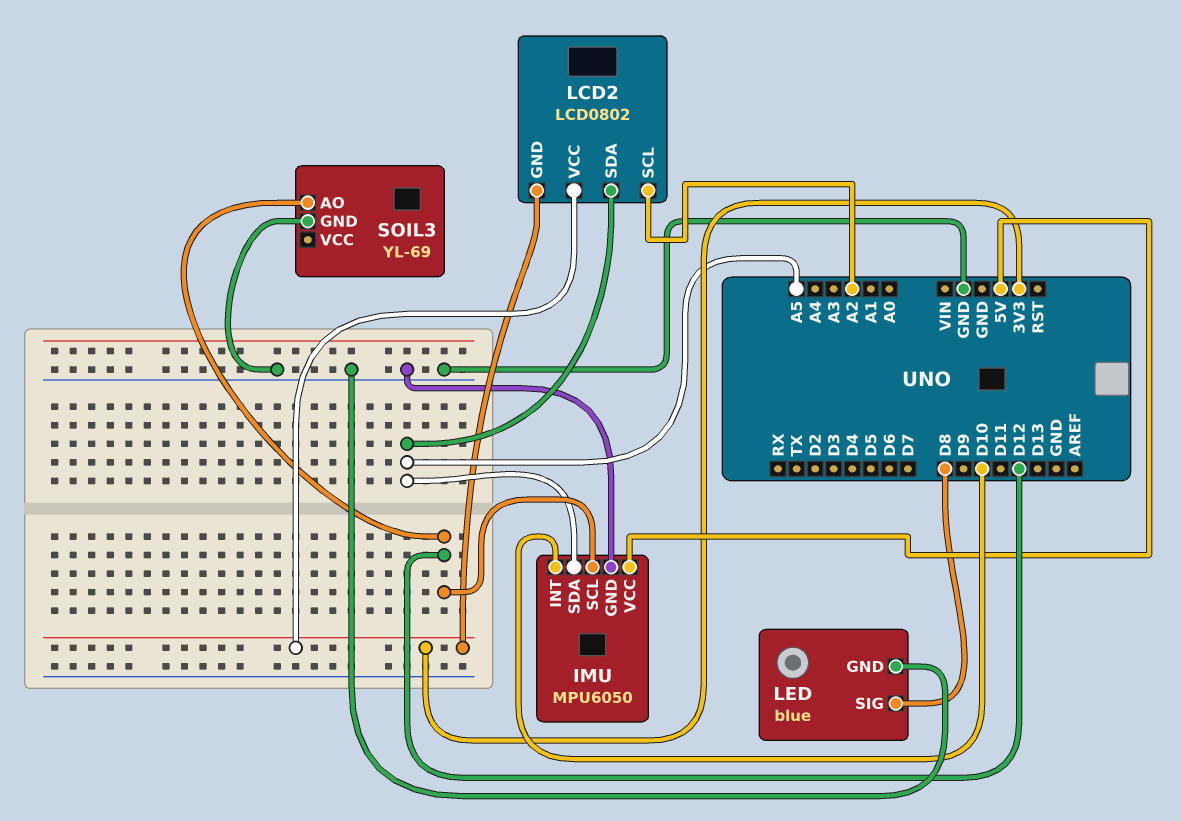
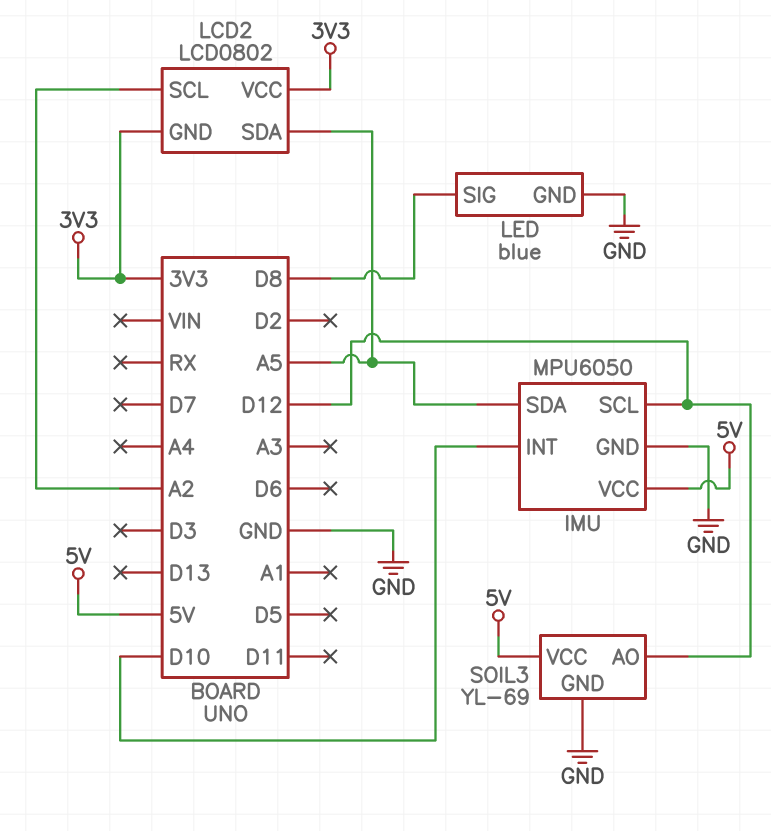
SOIL3 pin VCC: none -> 5V

